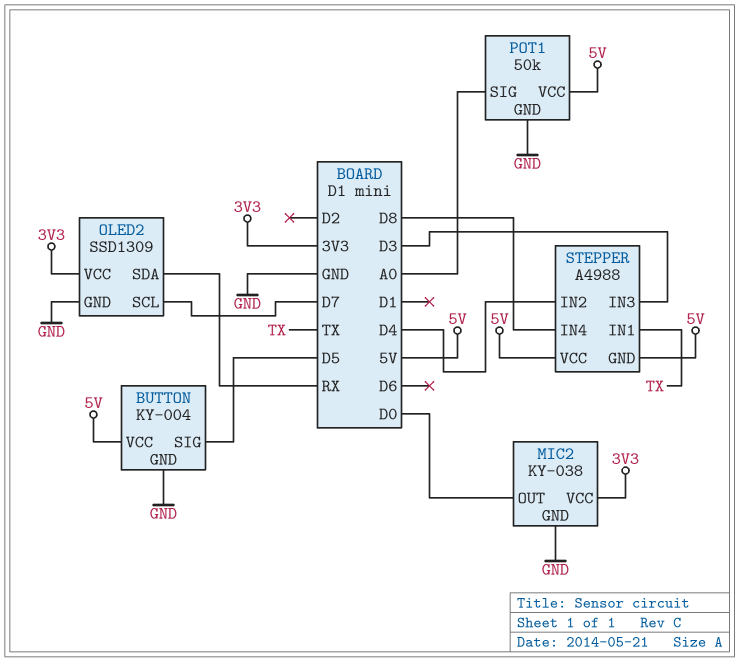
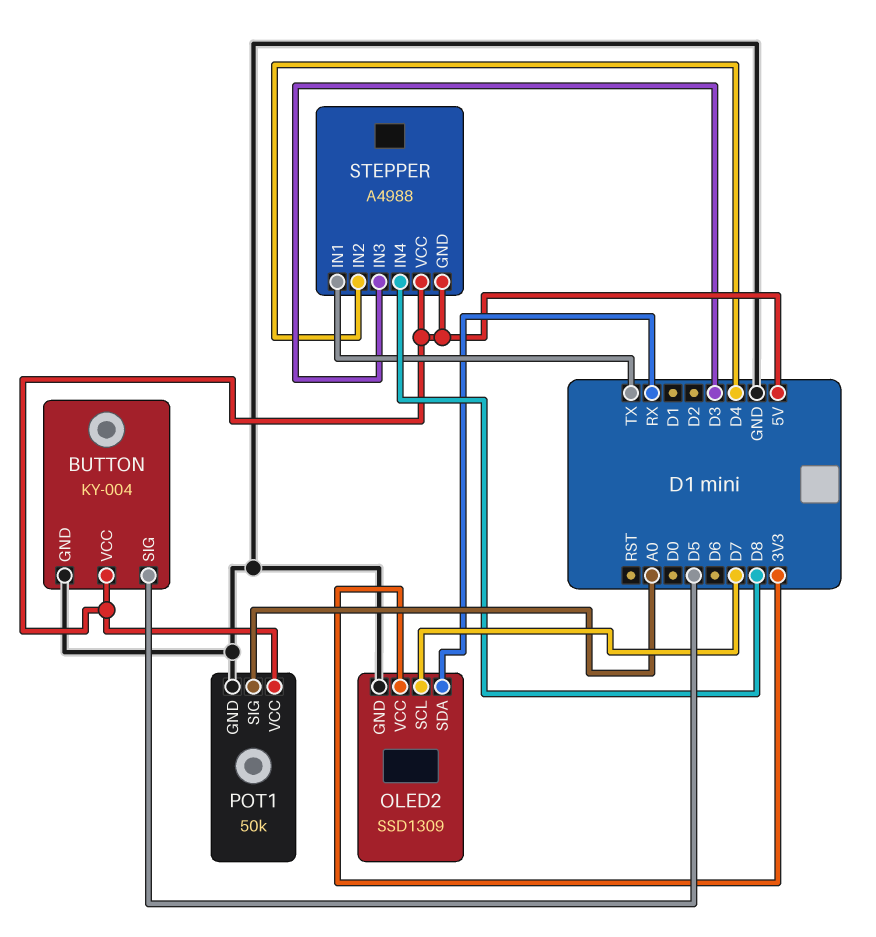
MIC2: KY-038 -> none
MIC2 pin GND: GND -> none
MIC2 pin OUT: D0 -> none
MIC2 pin VCC: 3V3 -> none

